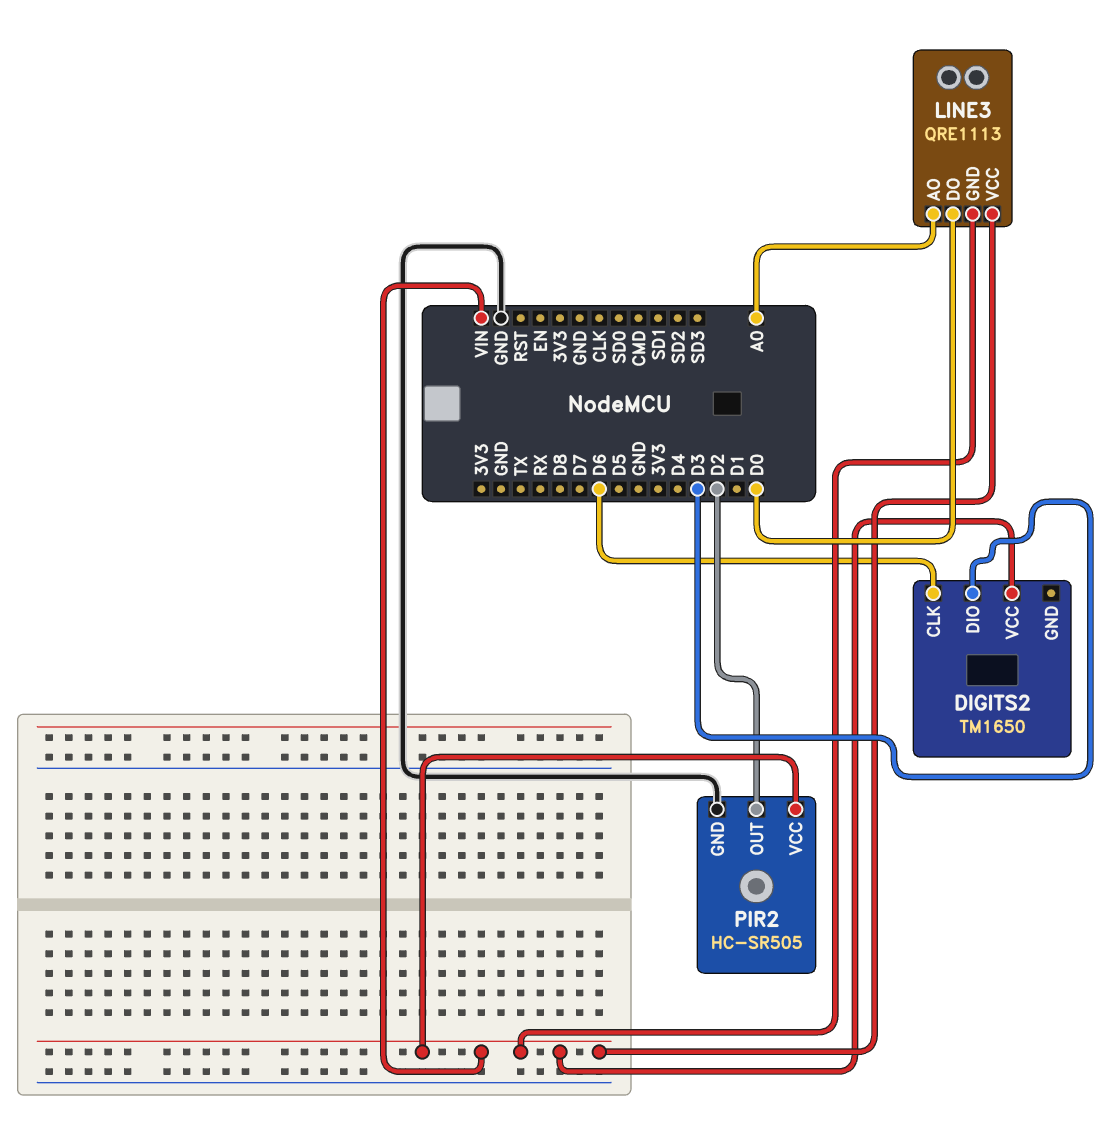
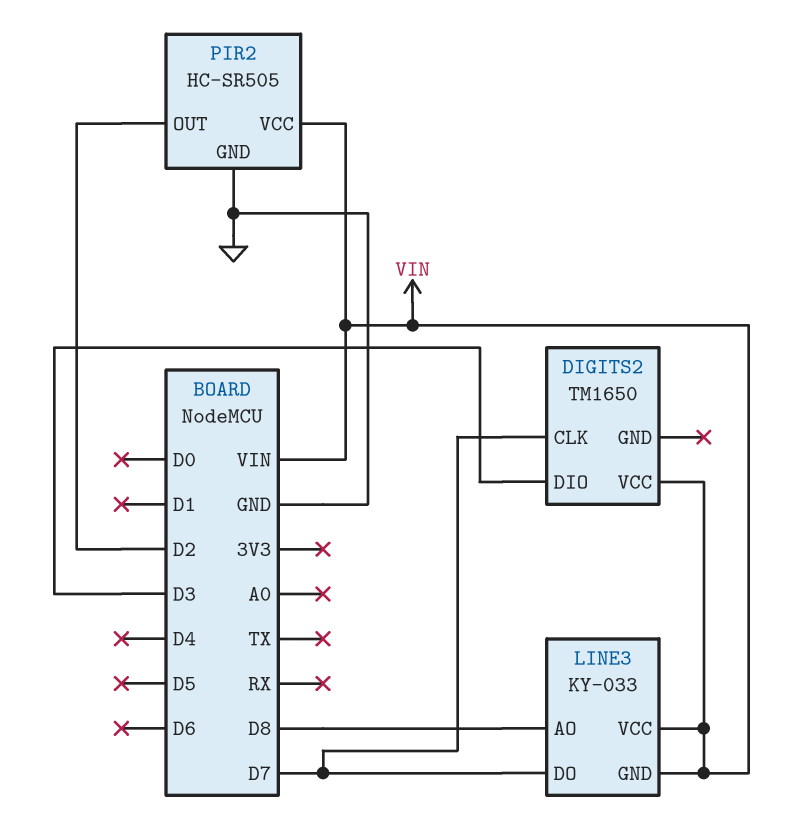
DIGITS2 pin CLK: D6 -> D7
LINE3: QRE1113 -> KY-033
LINE3 pin AO: A0 -> D8
LINE3 pin DO: D0 -> D7

